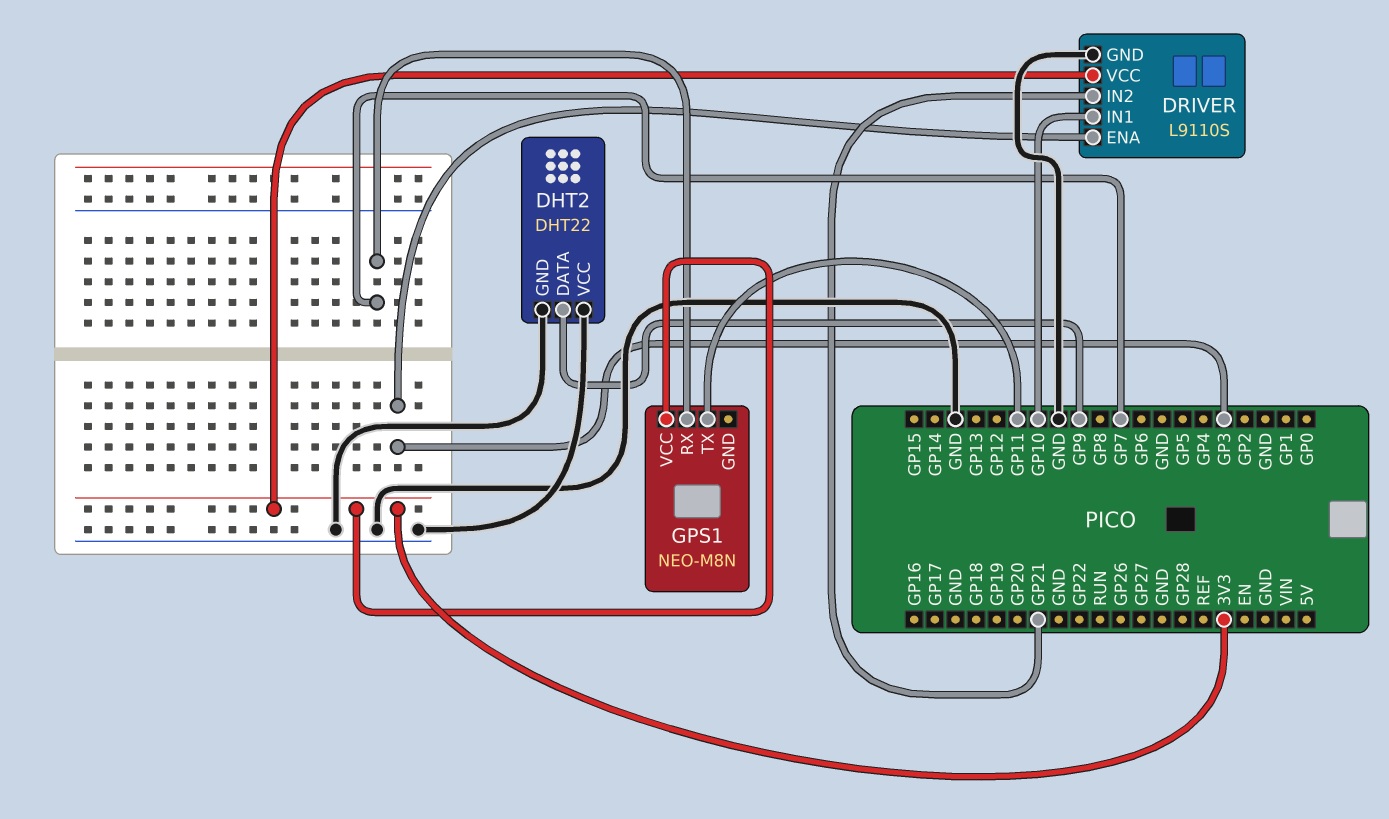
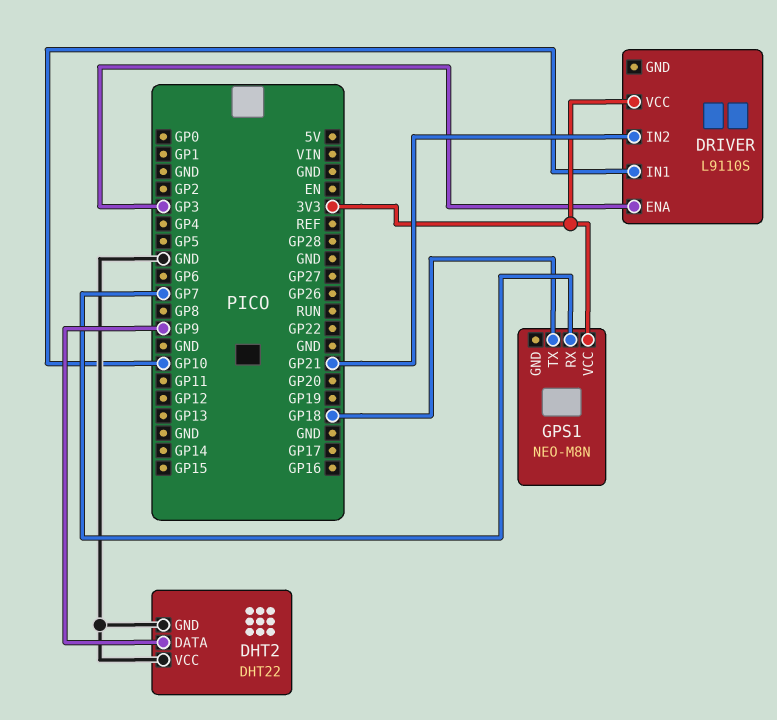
DRIVER pin GND: GND -> none
GPS1 pin TX: GP11 -> GP18

